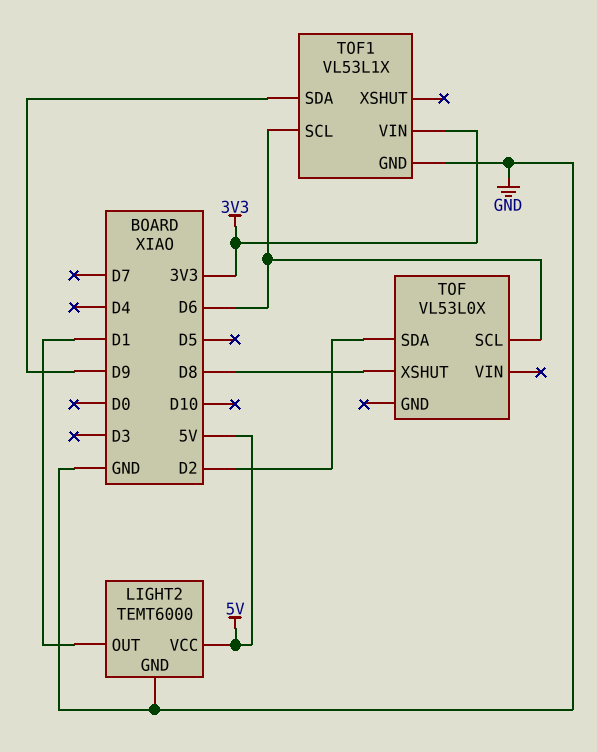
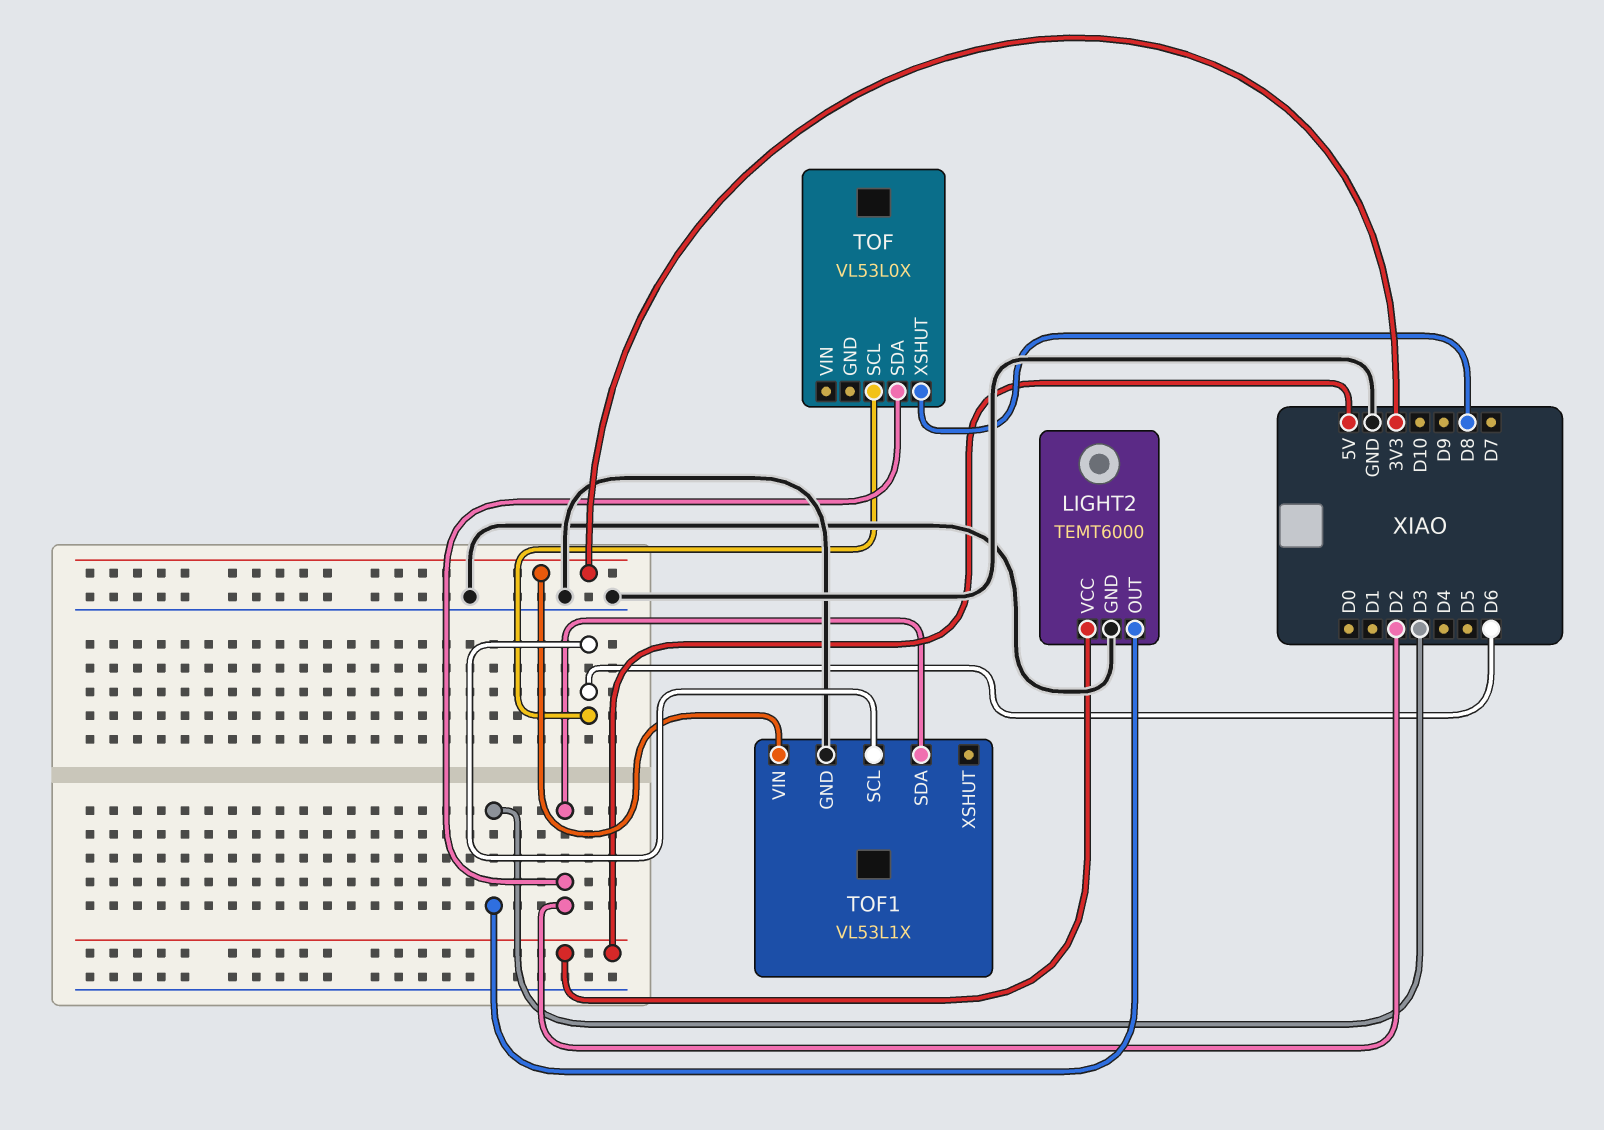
LIGHT2 pin OUT: D1 -> D3
TOF1 pin SDA: D9 -> D2

